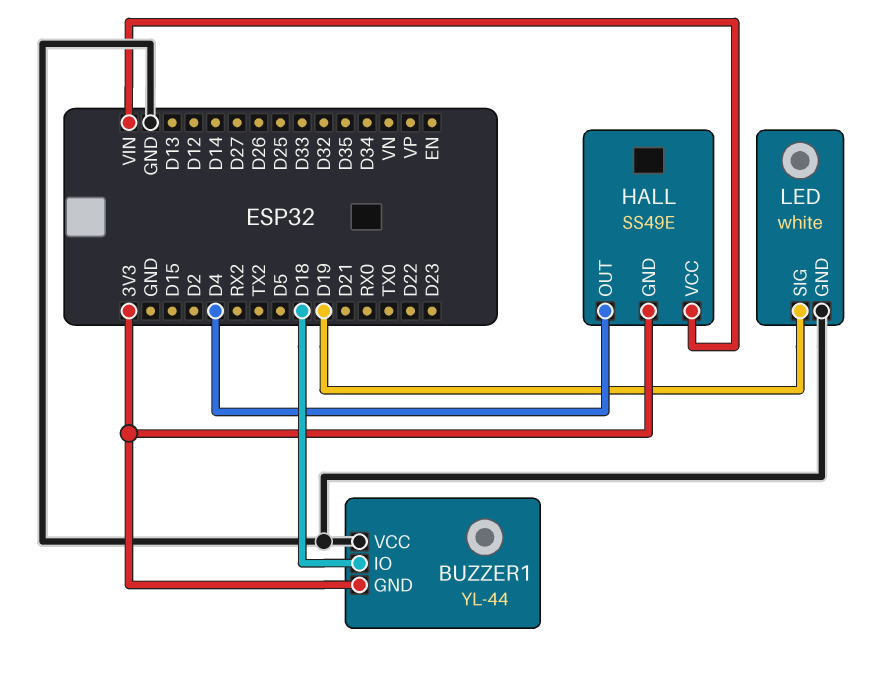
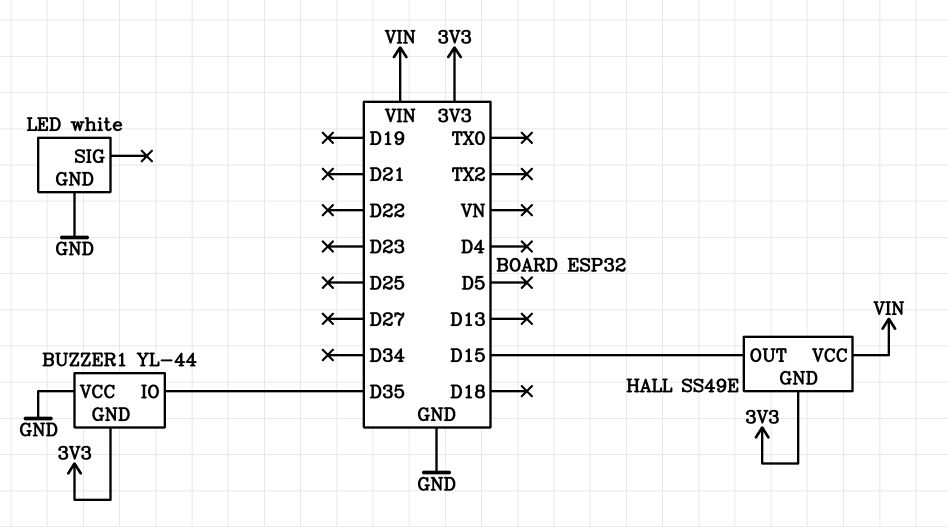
BUZZER1 pin IO: D18 -> D35
HALL pin OUT: D4 -> D15
LED pin SIG: D19 -> none

